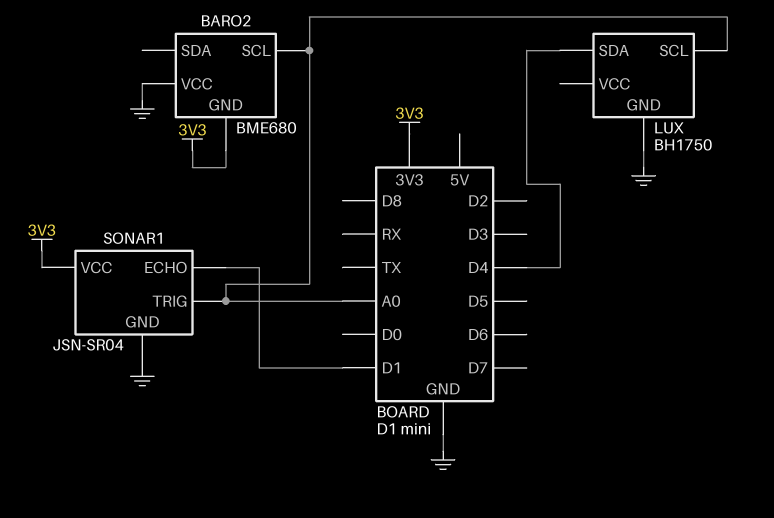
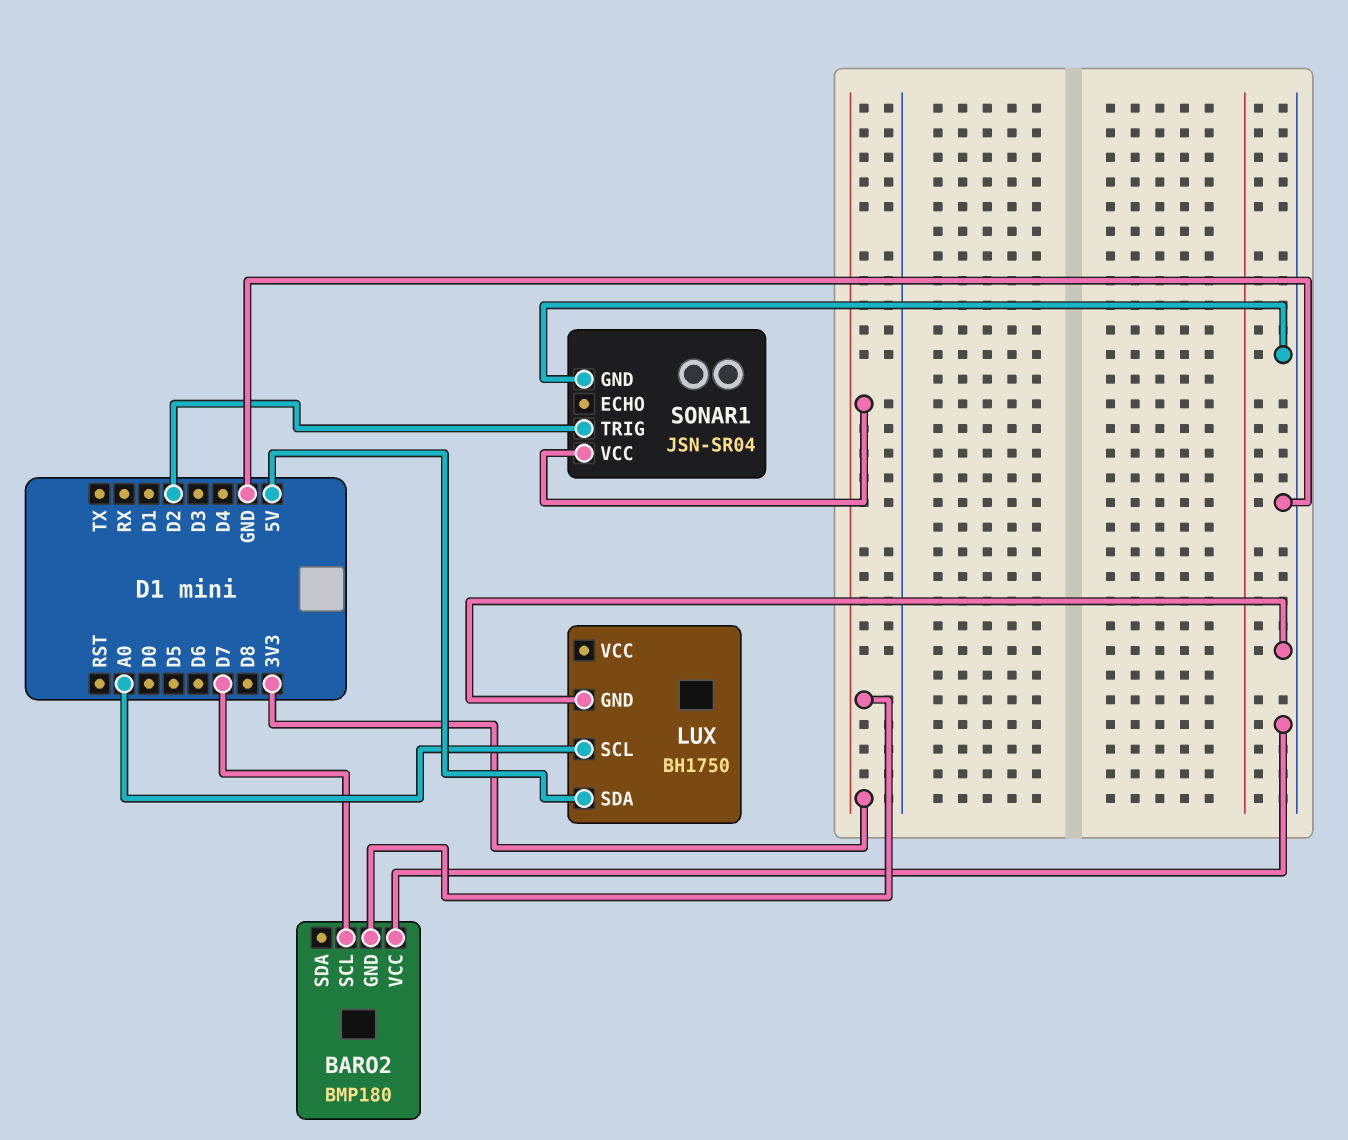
BARO2: BME680 -> BMP180
BARO2 pin SCL: A0 -> D7
LUX pin SDA: D4 -> 5V
SONAR1 pin ECHO: D1 -> none
SONAR1 pin TRIG: A0 -> D2

